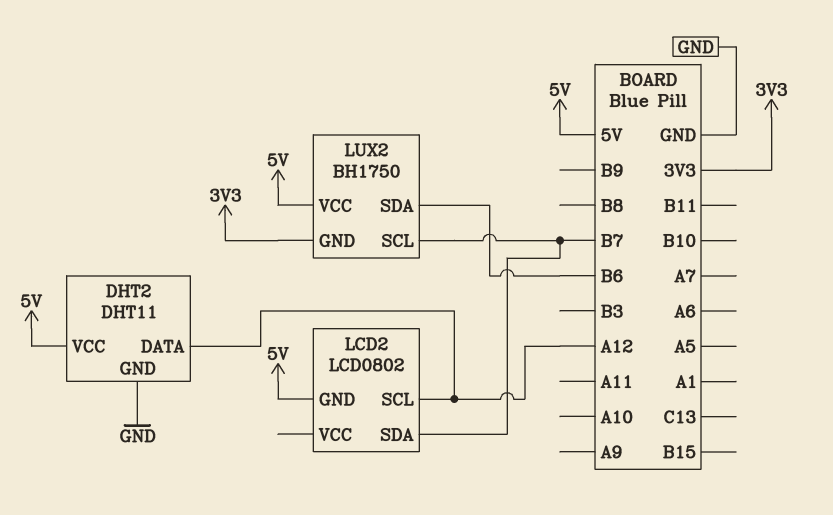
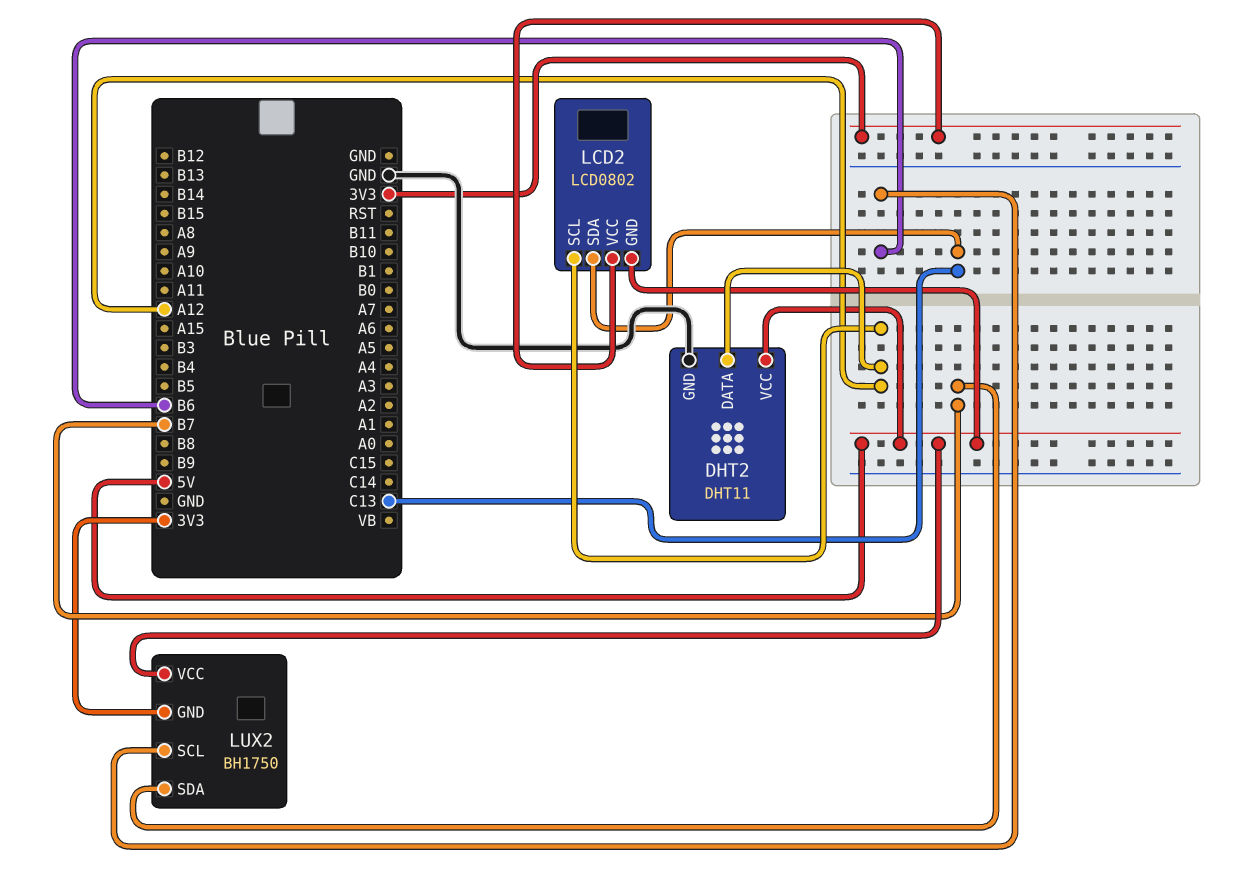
LCD2 pin SDA: B7 -> C13
LCD2 pin VCC: none -> 3V3
LUX2 pin SCL: B7 -> B6
LUX2 pin SDA: B6 -> B7

